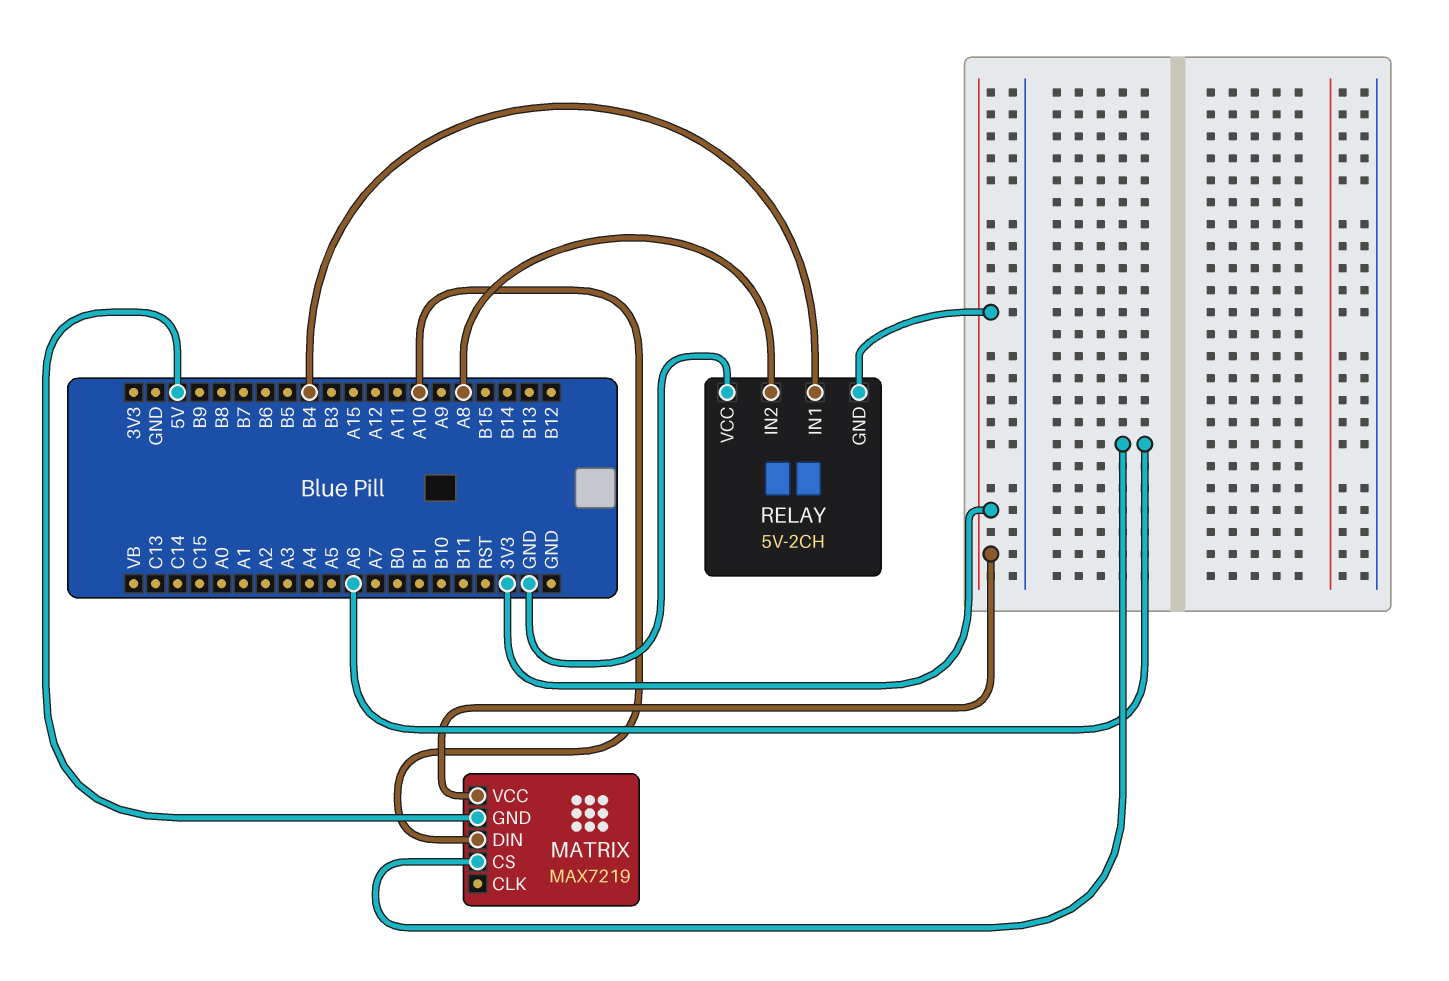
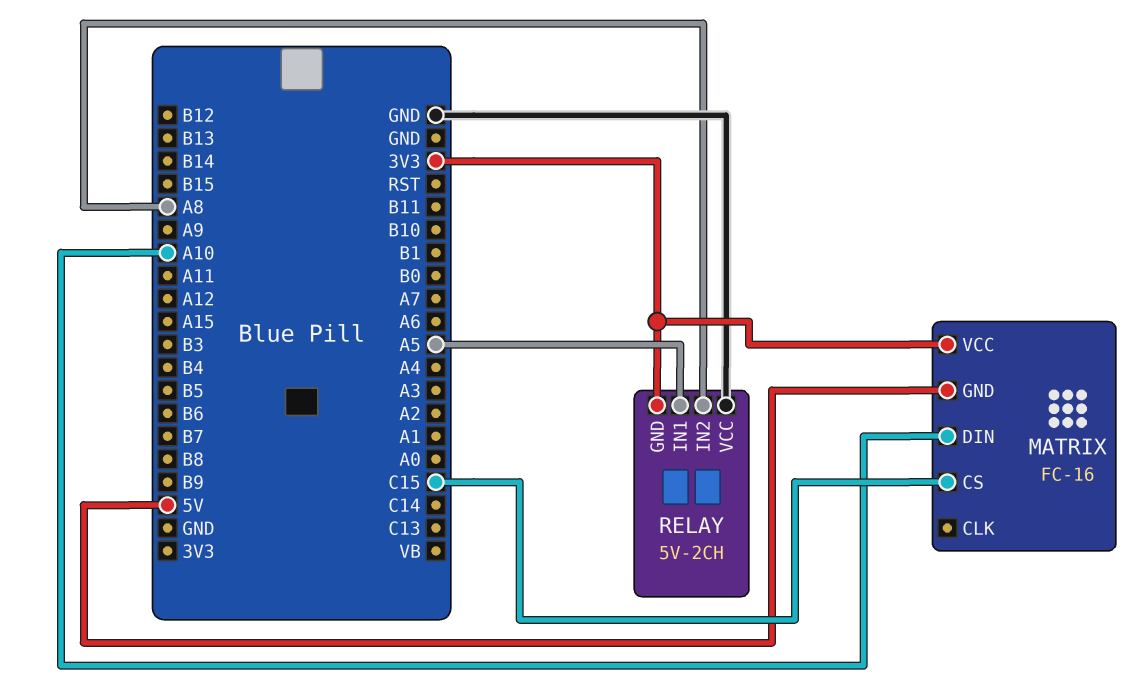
MATRIX: MAX7219 -> FC-16
MATRIX pin CS: A6 -> C15
RELAY pin IN1: B4 -> A5

